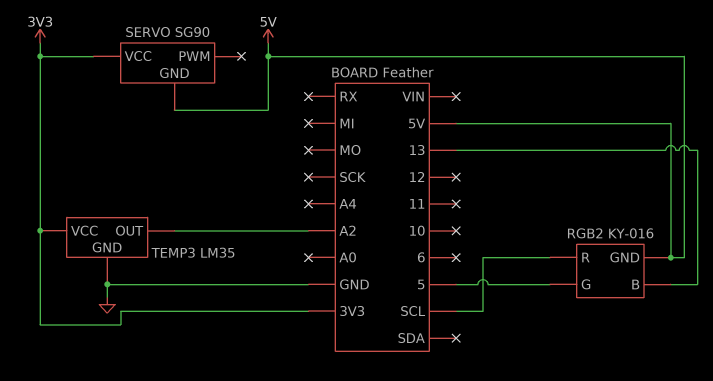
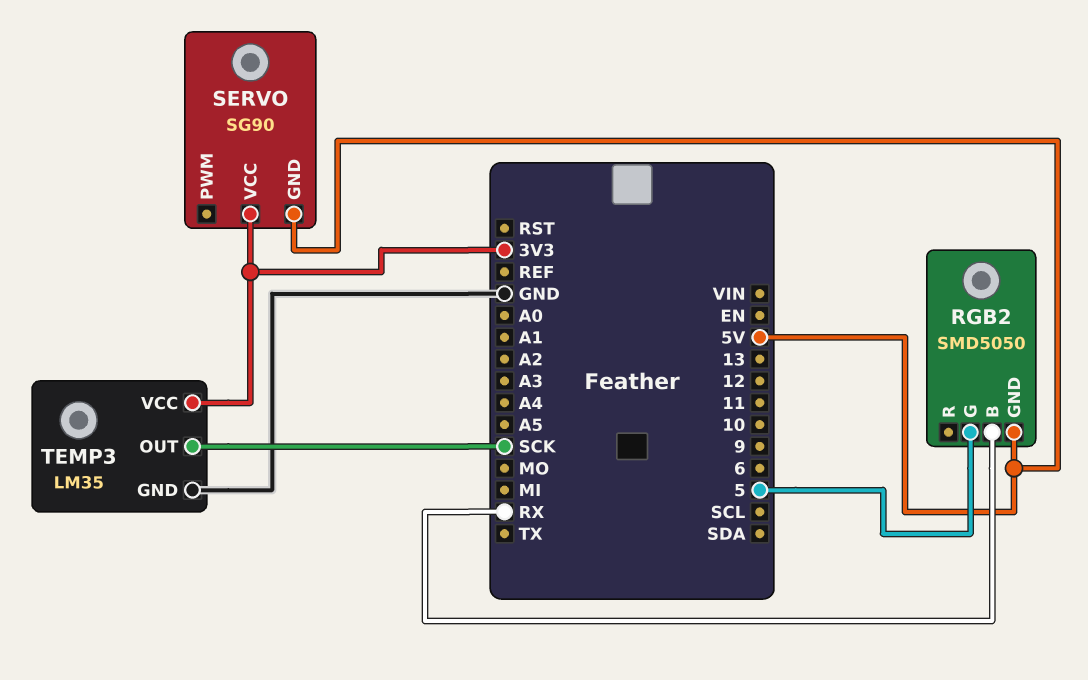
RGB2: KY-016 -> SMD5050
RGB2 pin B: 13 -> RX
RGB2 pin R: SCL -> none
TEMP3 pin OUT: A2 -> SCK

